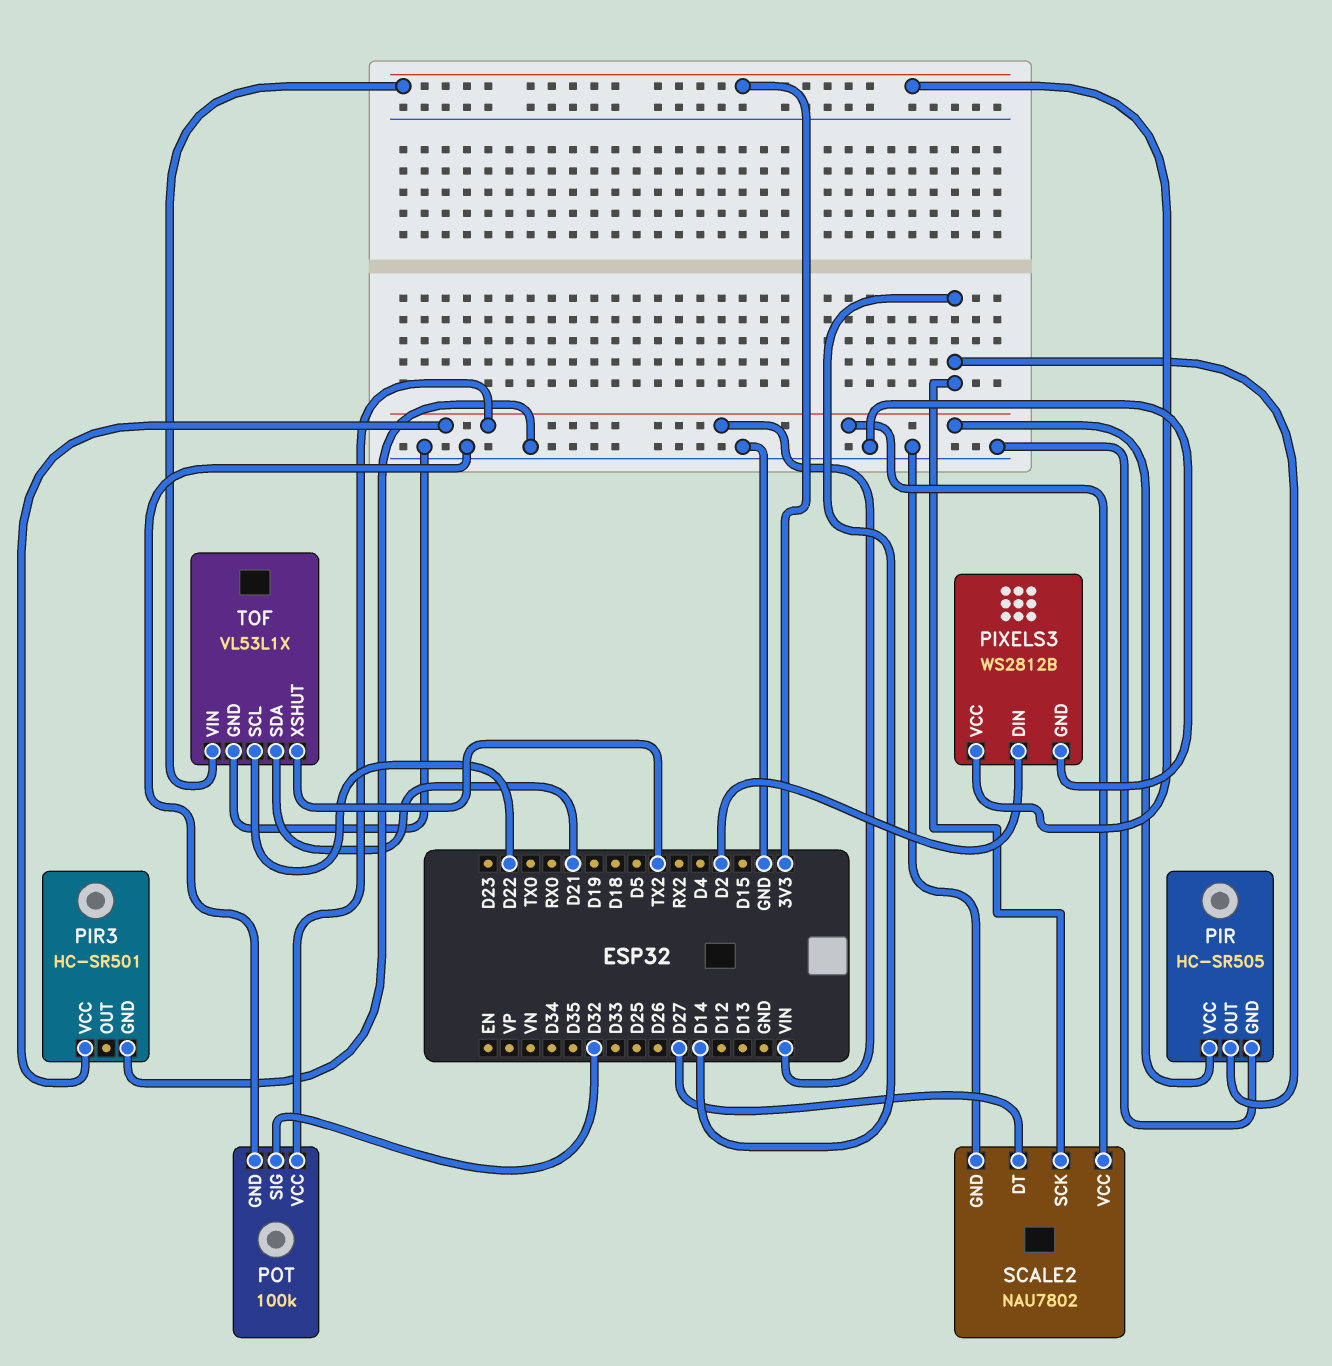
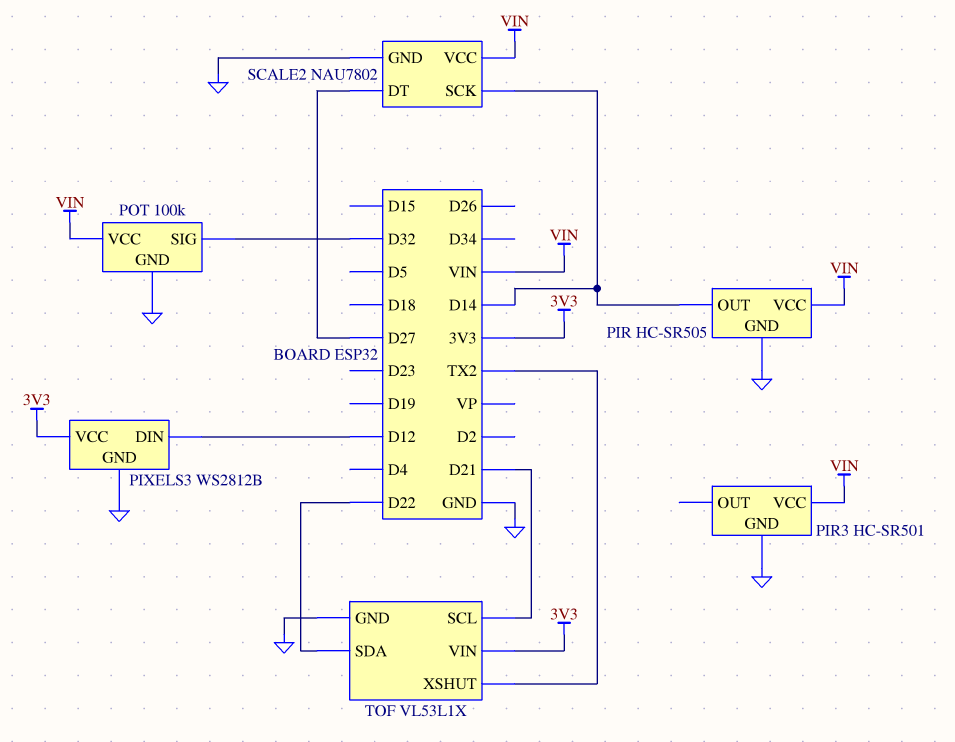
PIXELS3 pin DIN: D2 -> D12
TOF pin SCL: D22 -> D21
TOF pin SDA: D21 -> D22

